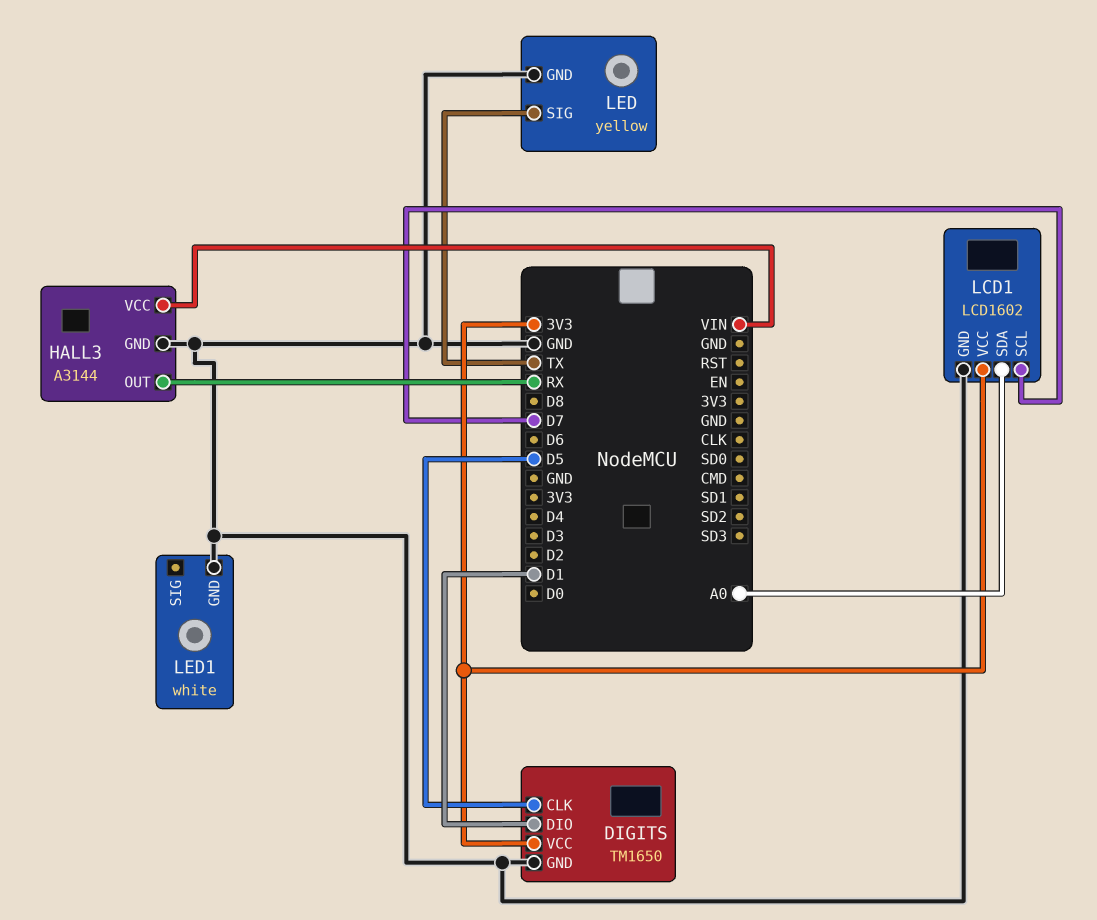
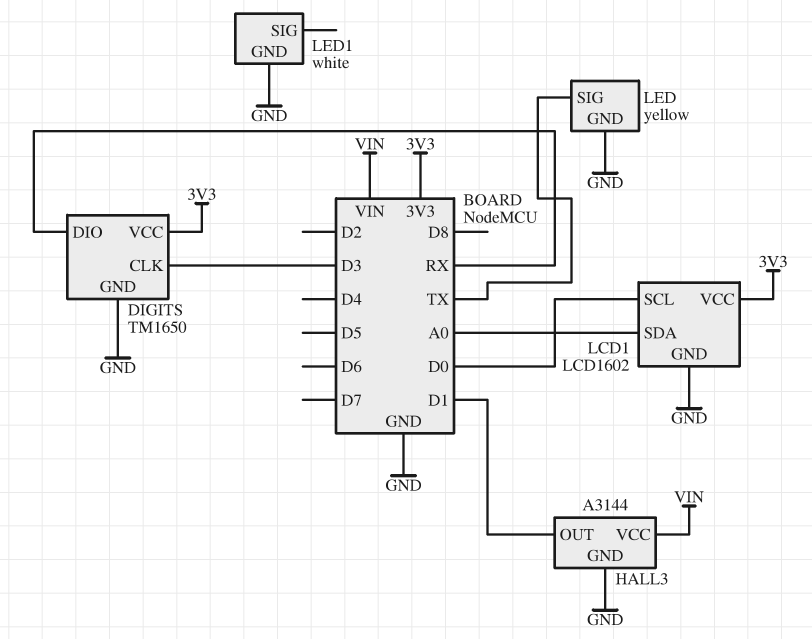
DIGITS pin CLK: D5 -> D3
DIGITS pin DIO: D1 -> RX
HALL3 pin OUT: RX -> D1
LCD1 pin SCL: D7 -> D0

